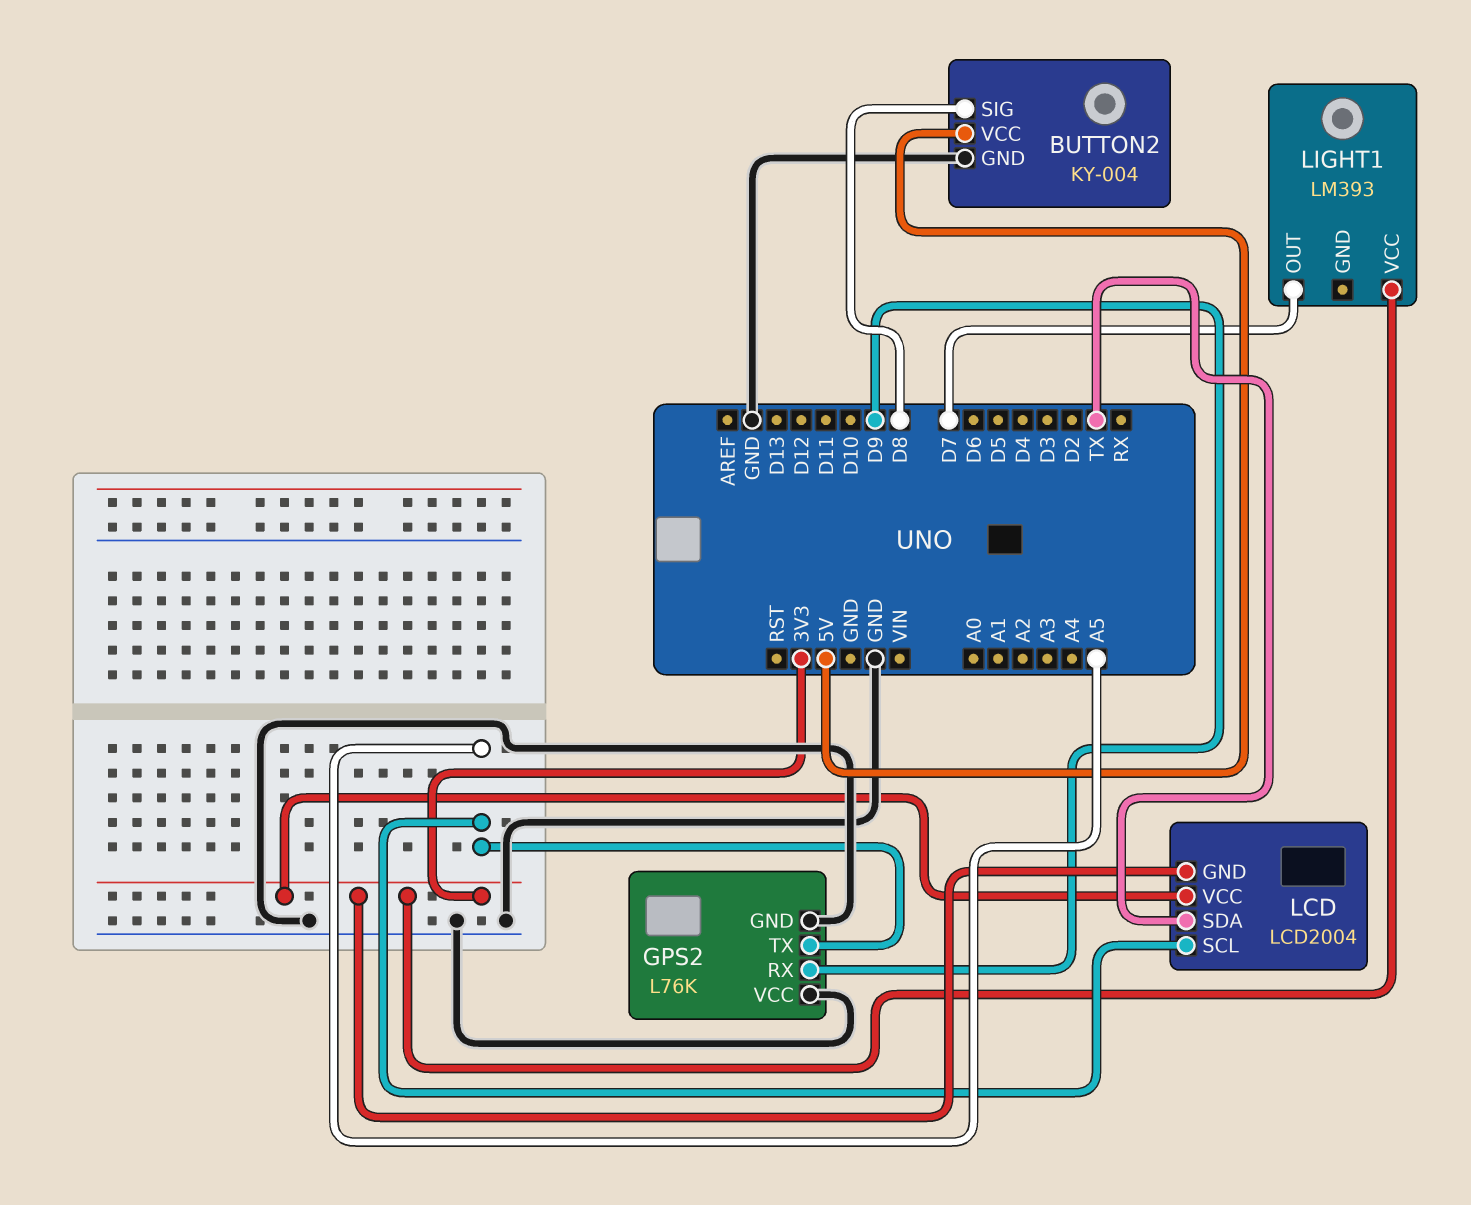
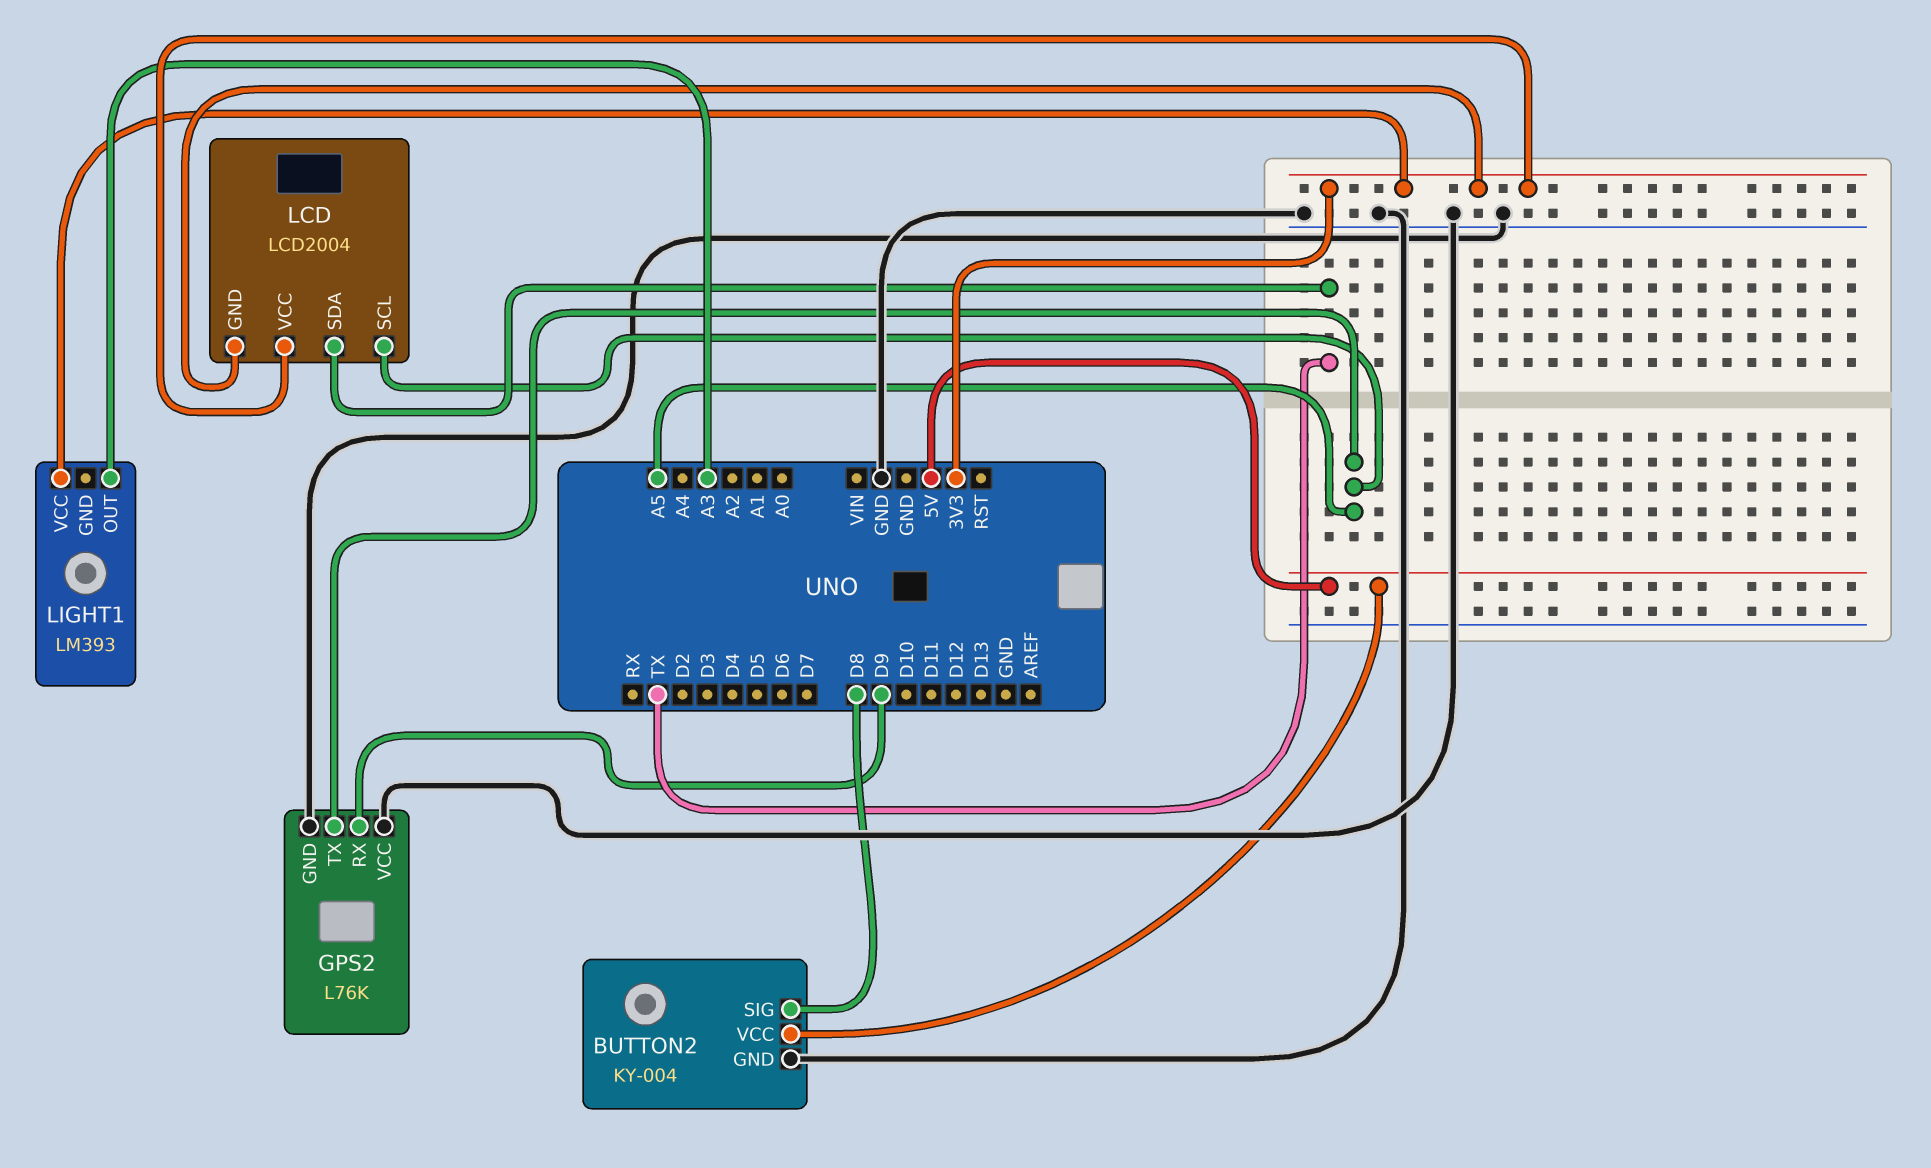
LIGHT1 pin OUT: D7 -> A3

